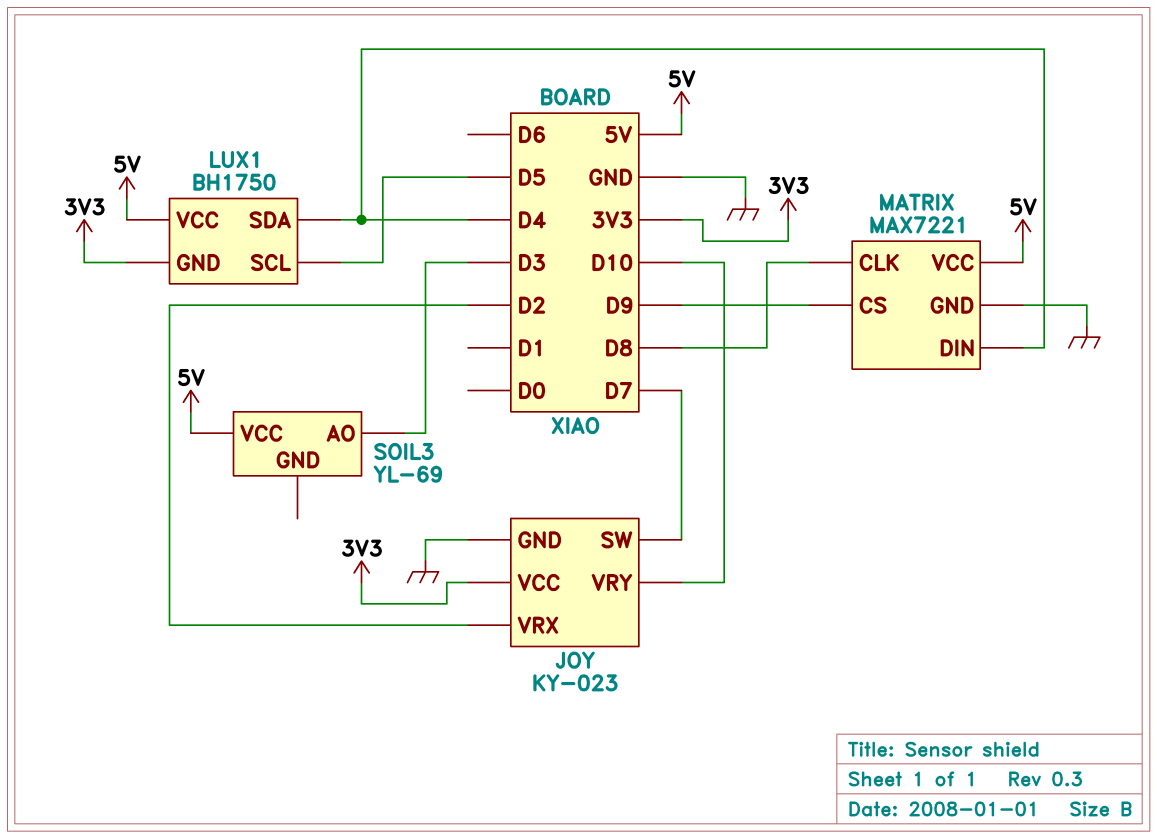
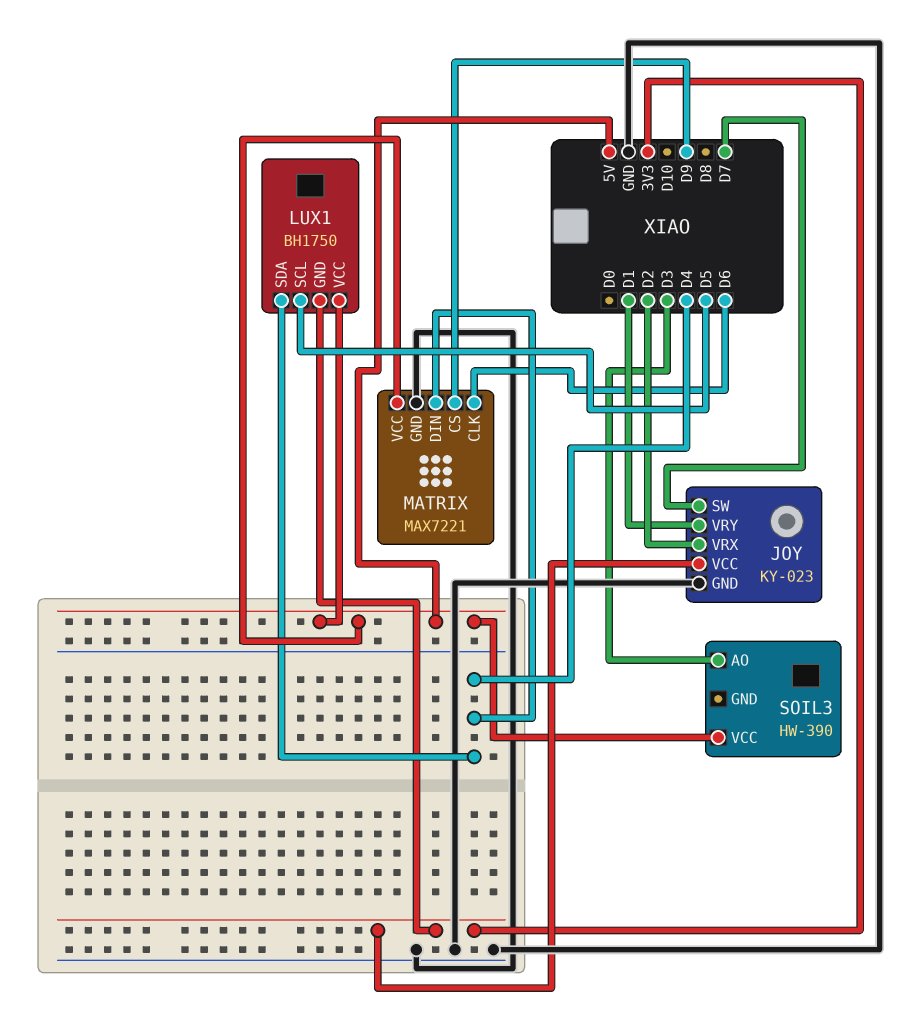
JOY pin VRY: D10 -> D1
MATRIX pin CLK: D8 -> D6
SOIL3: YL-69 -> HW-390

